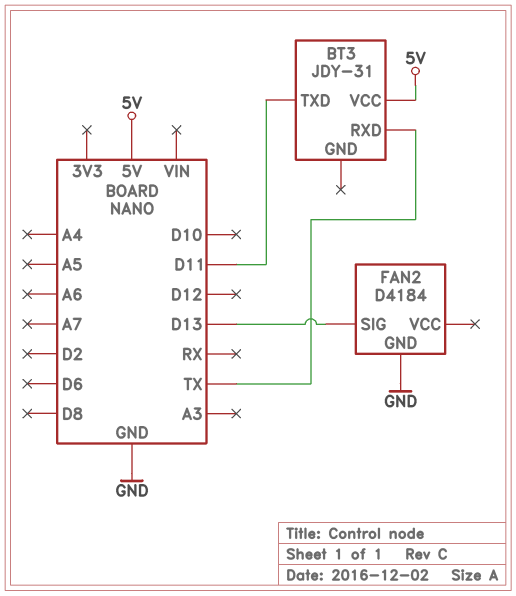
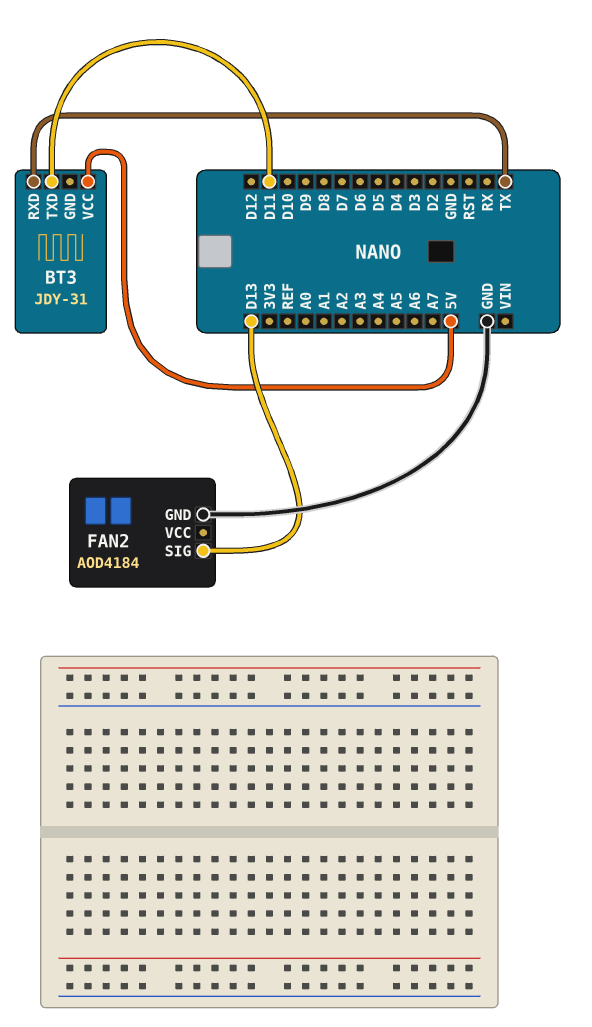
FAN2: D4184 -> AOD4184

